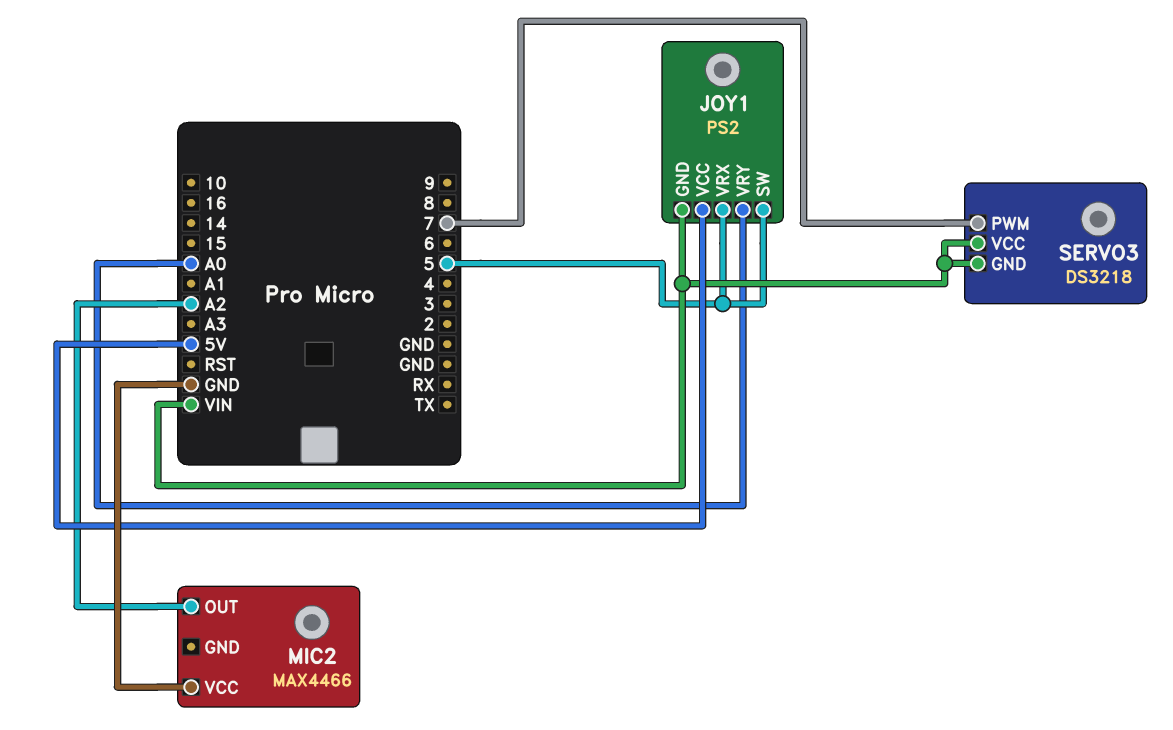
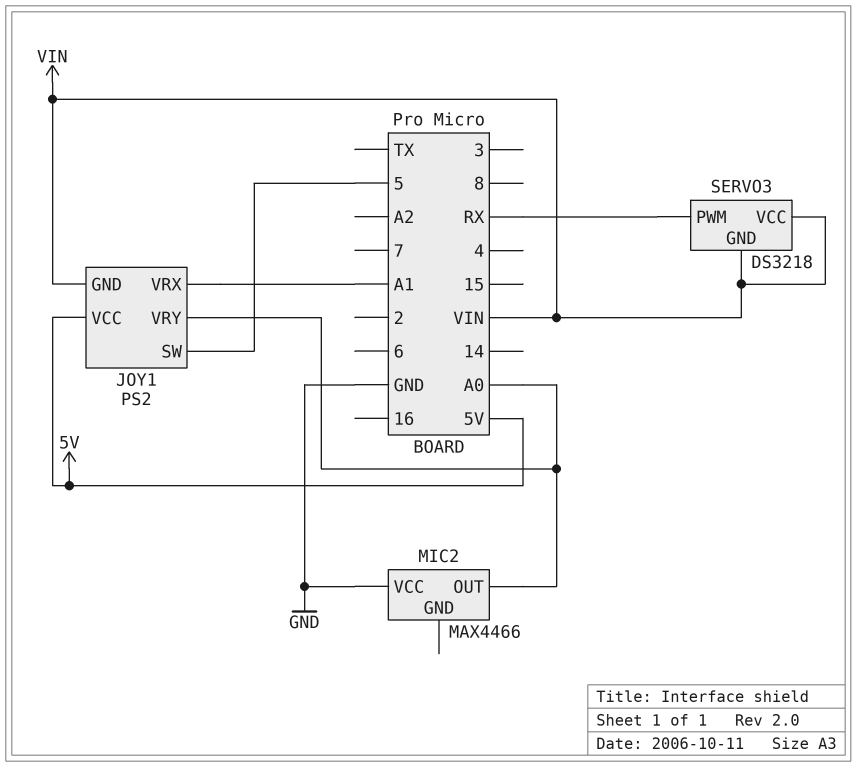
JOY1 pin VRX: 5 -> A1
MIC2 pin OUT: A2 -> A0
SERVO3 pin PWM: 7 -> RX

